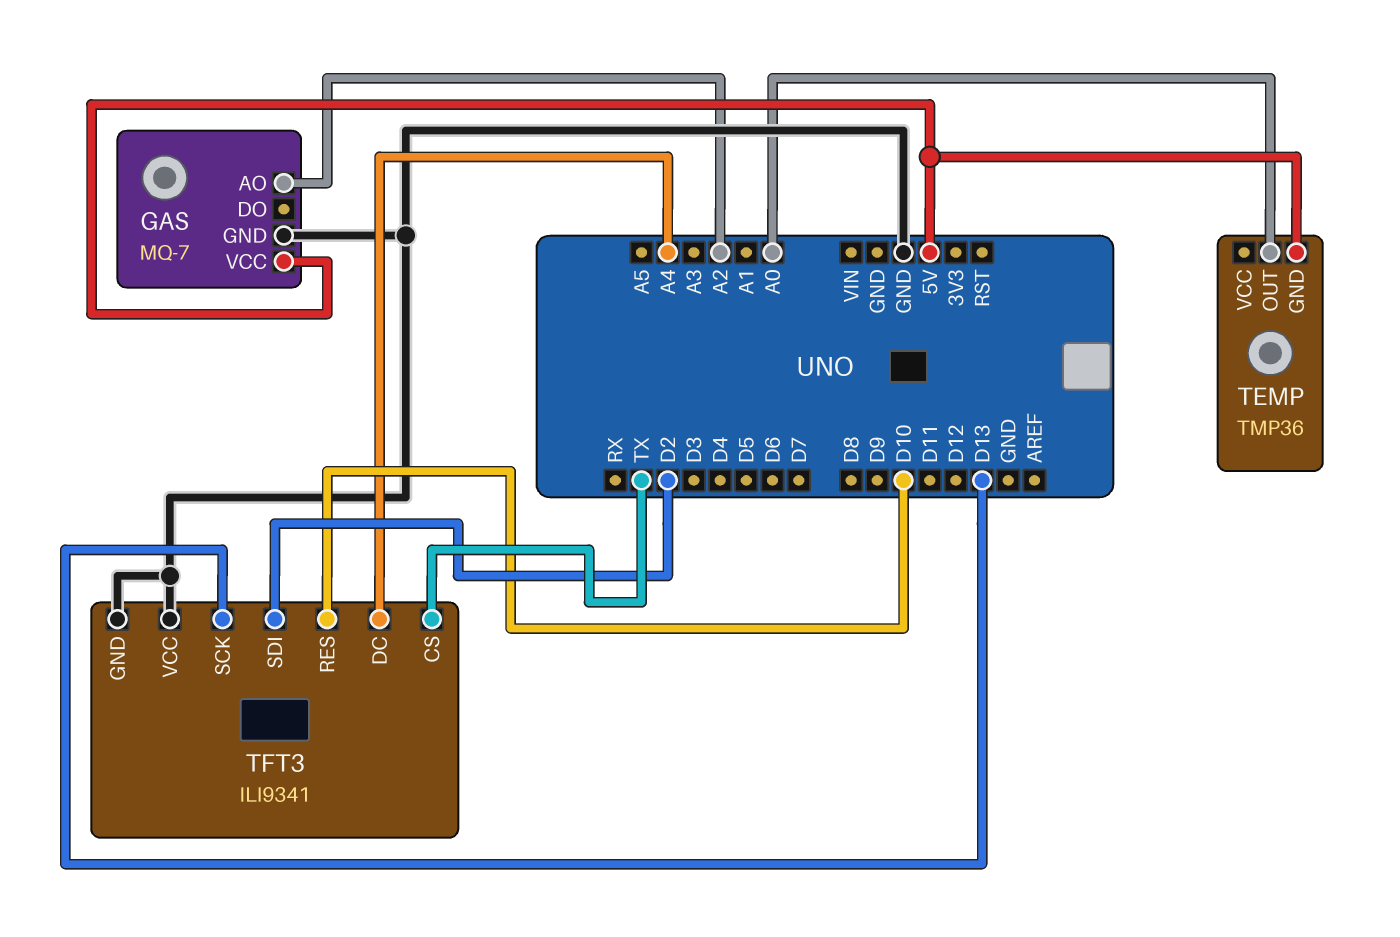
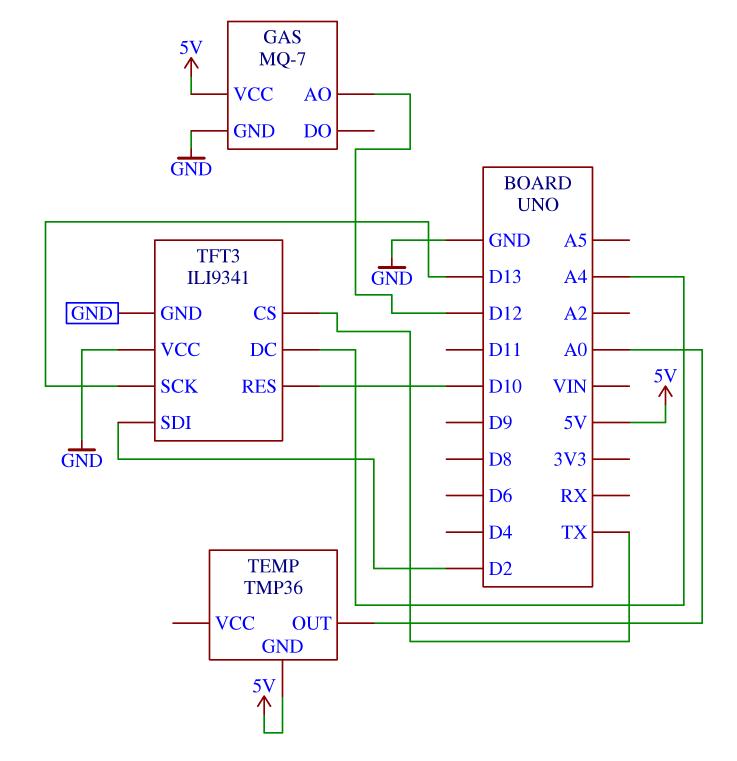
GAS pin AO: A2 -> D12

